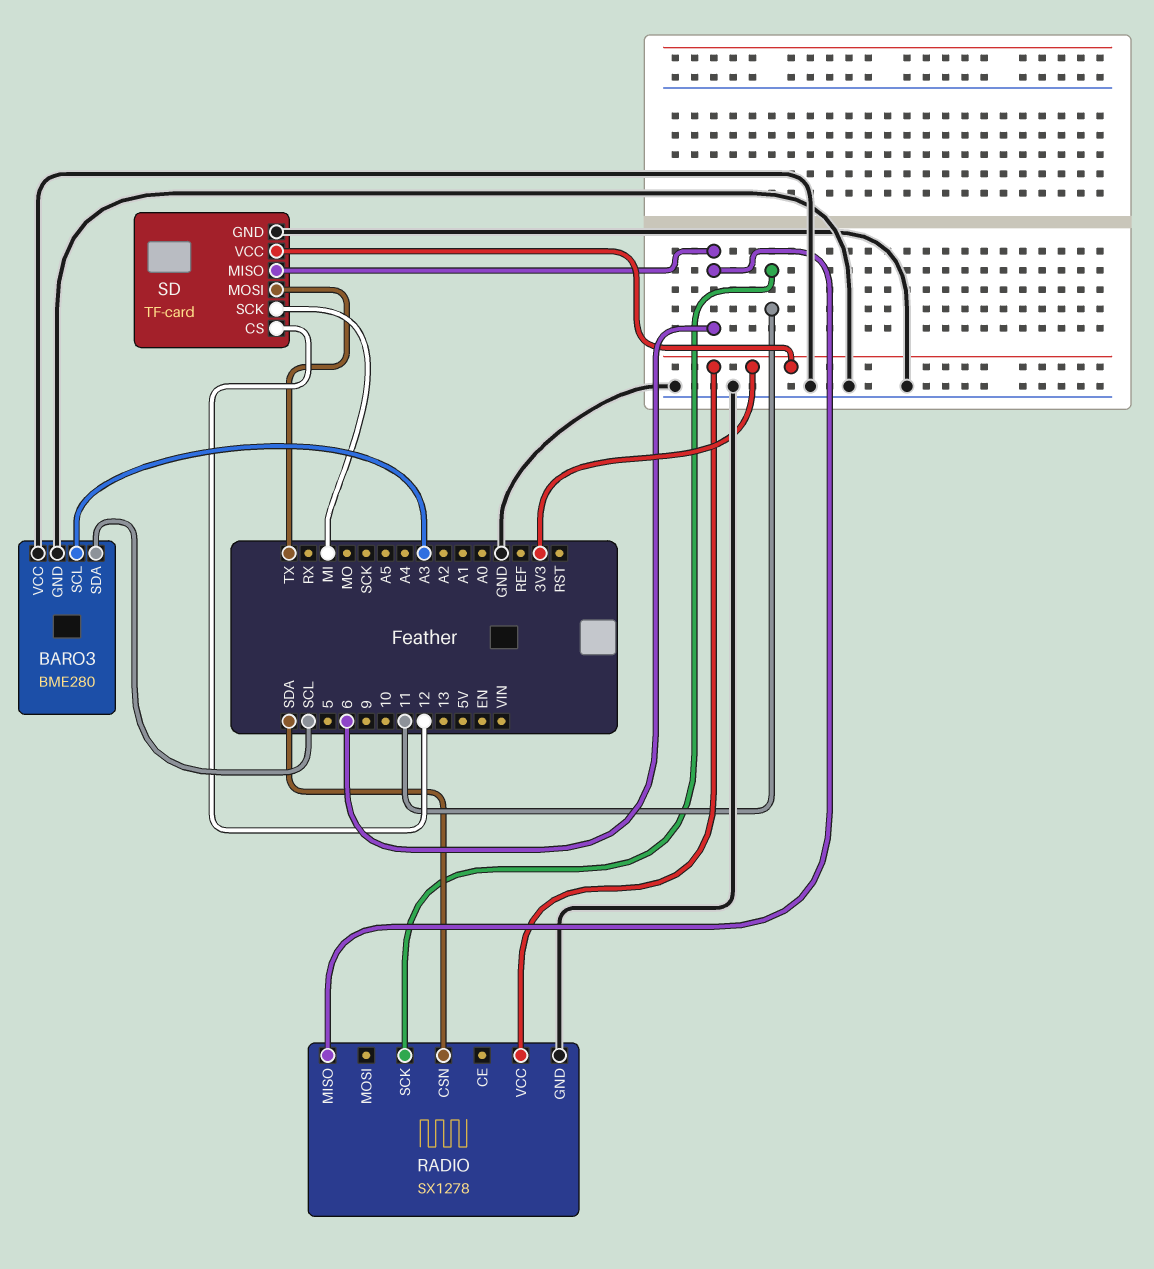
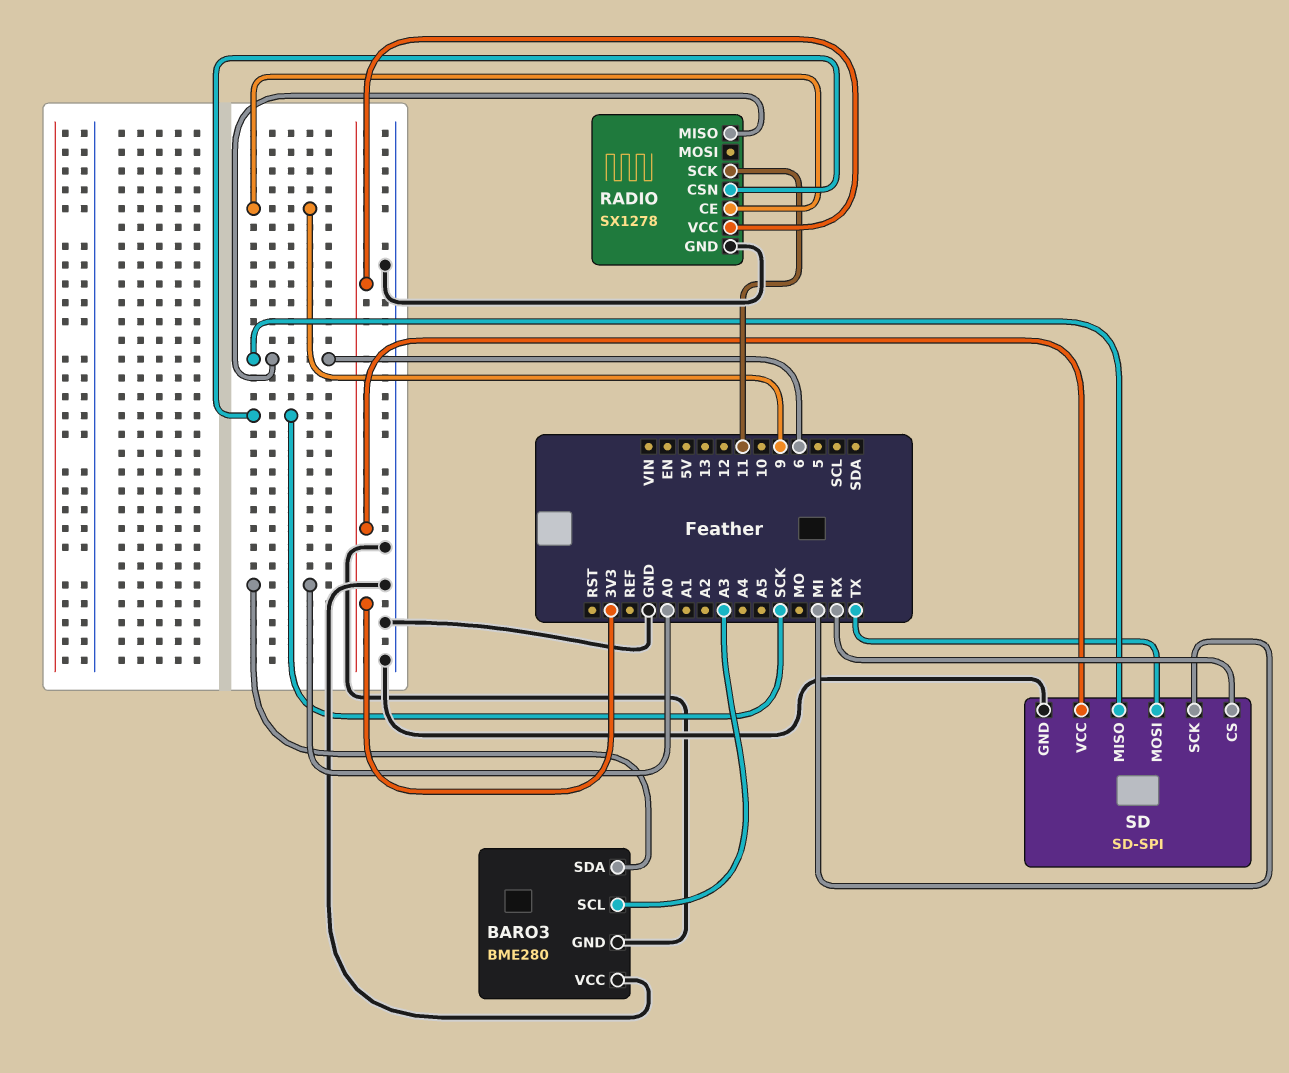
BARO3 pin SDA: SCL -> A0
RADIO pin CE: none -> 9
RADIO pin CSN: SDA -> SCK
SD: TF-card -> SD-SPI
SD pin CS: 12 -> RX

